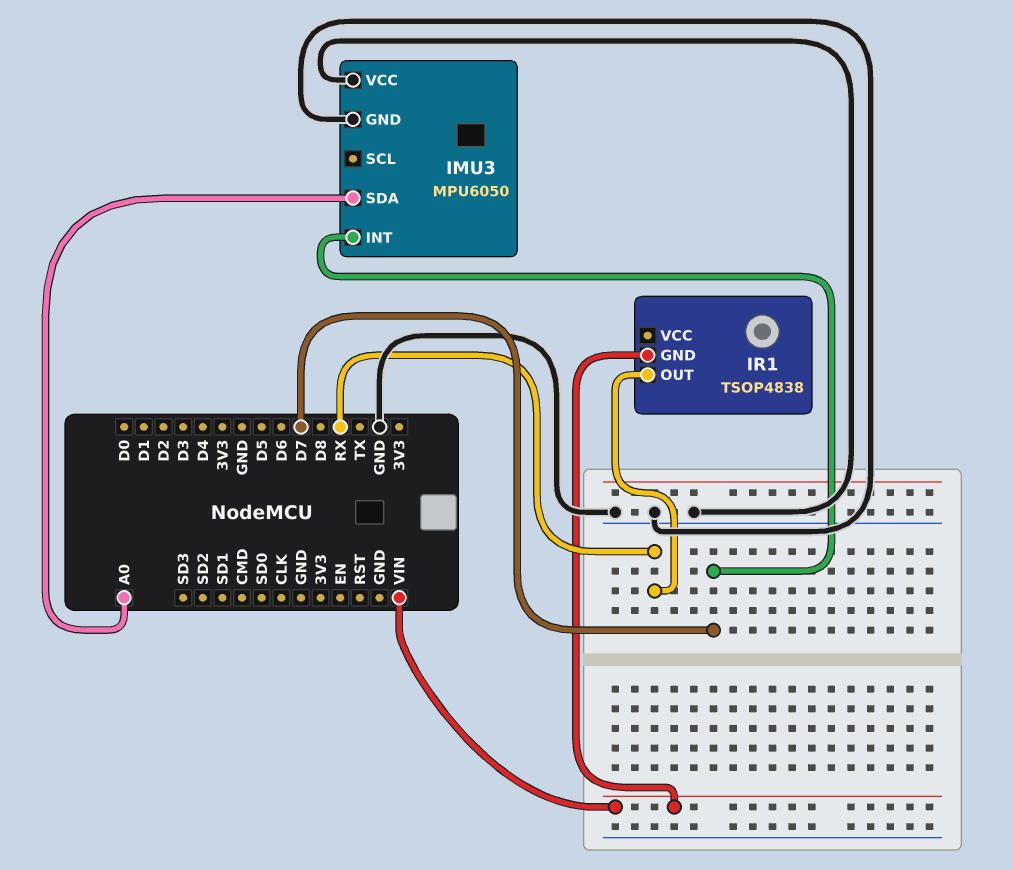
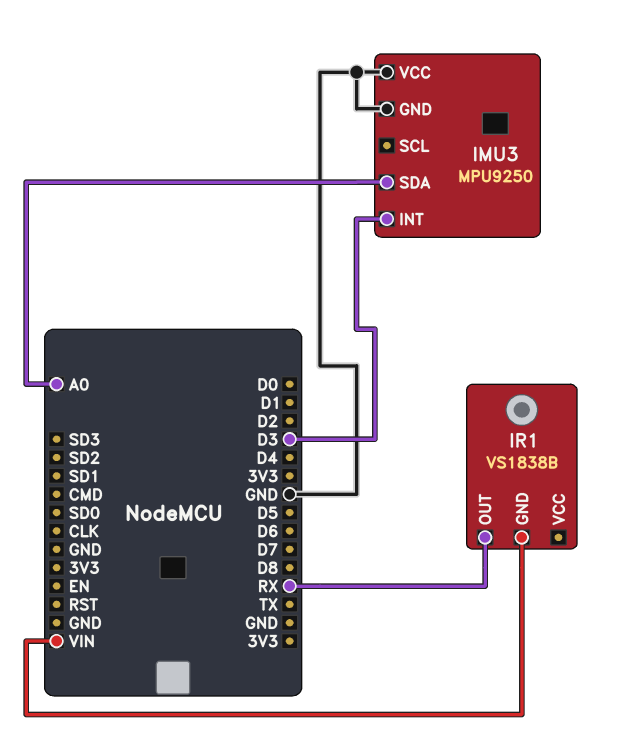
IMU3: MPU6050 -> MPU9250
IMU3 pin INT: D7 -> D3
IR1: TSOP4838 -> VS1838B

